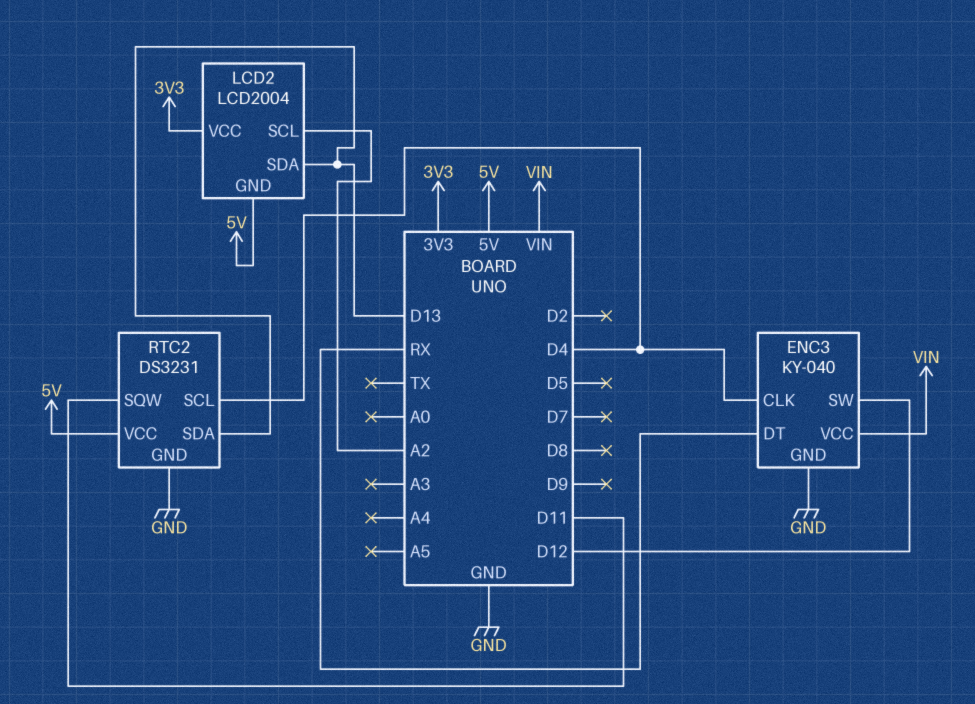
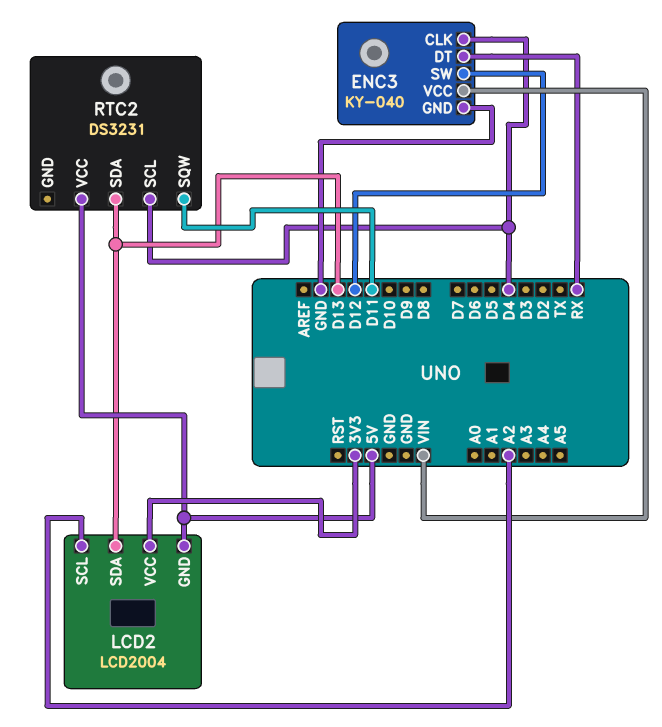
RTC2 pin GND: GND -> none

